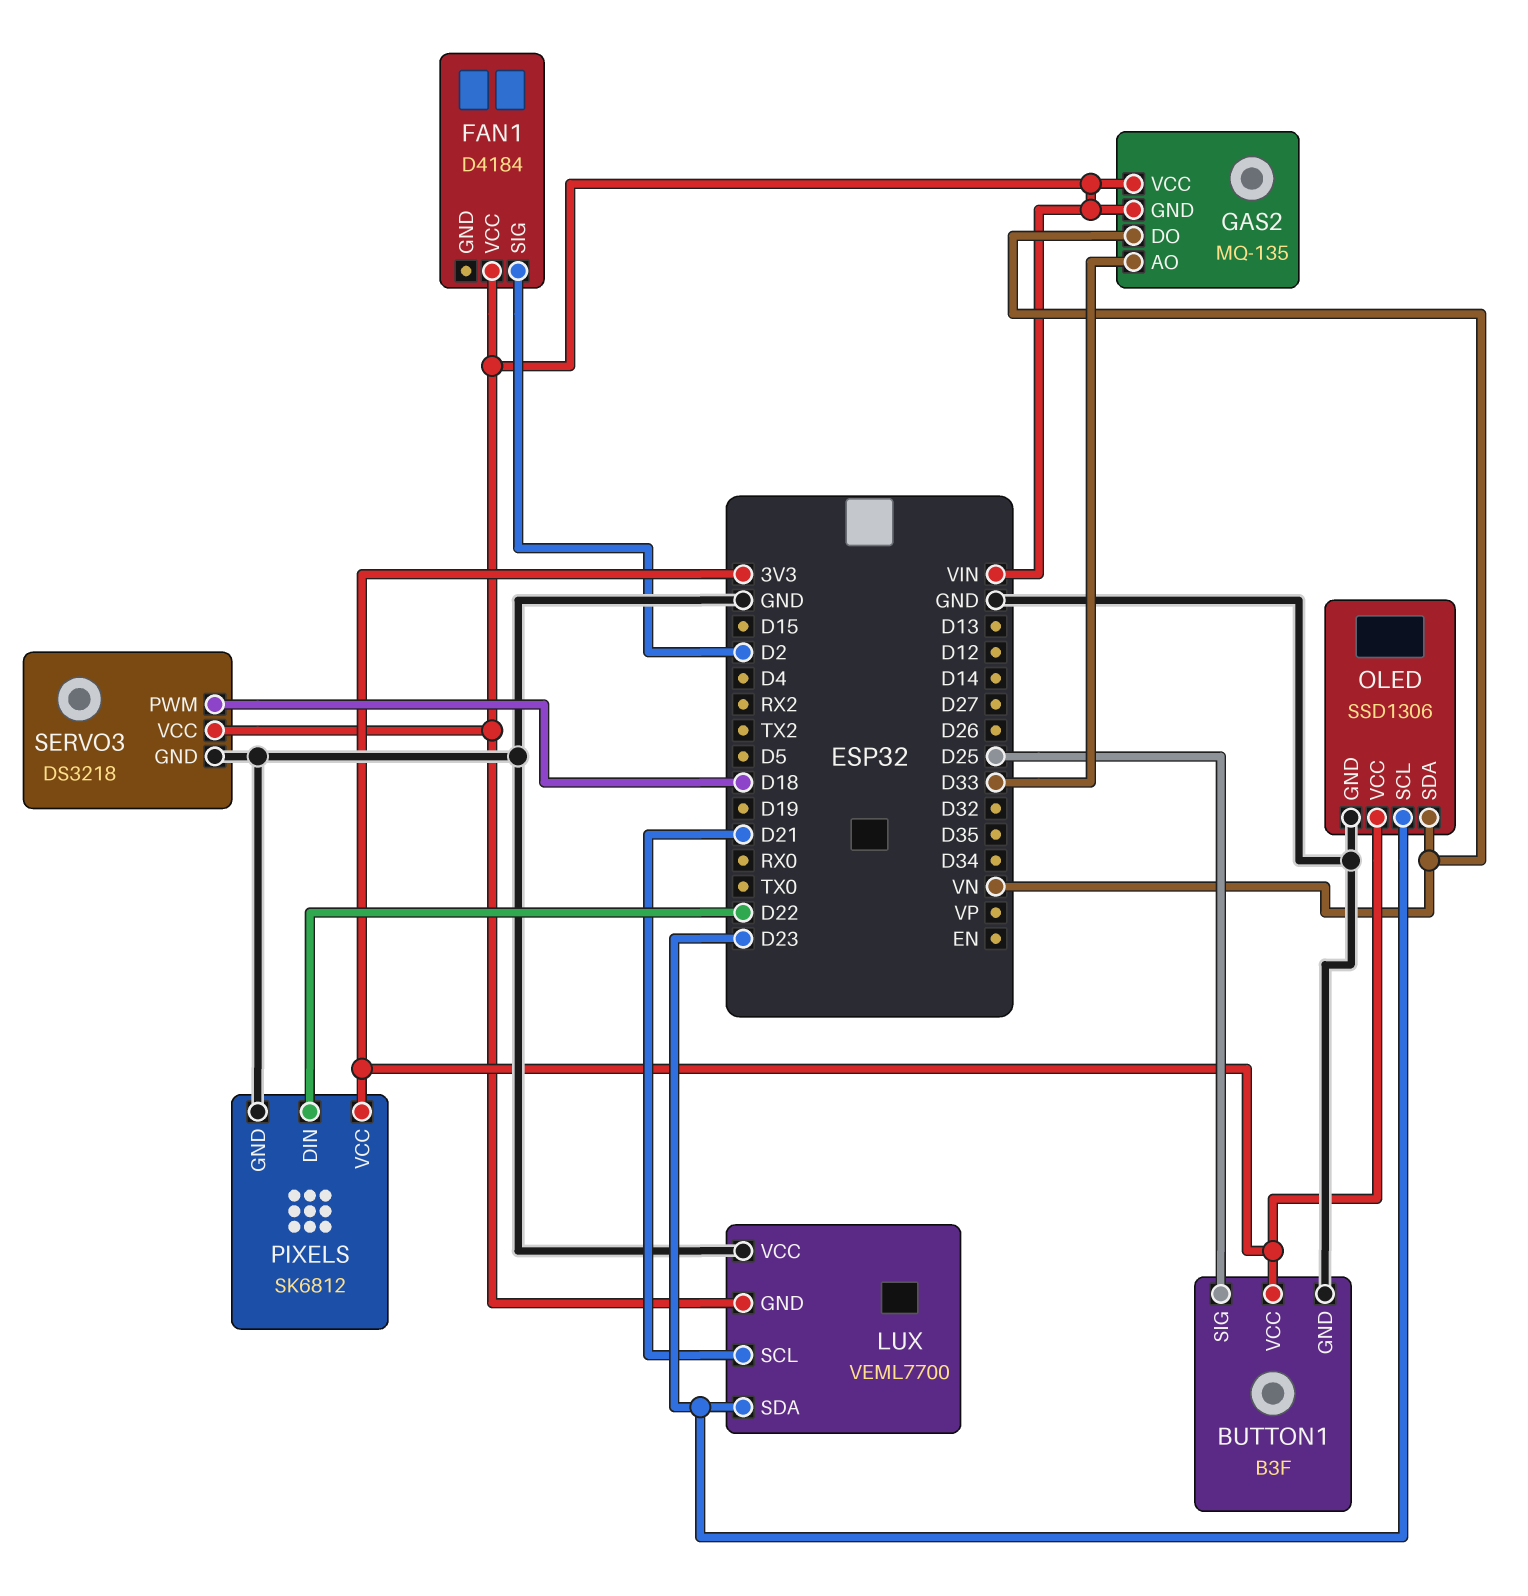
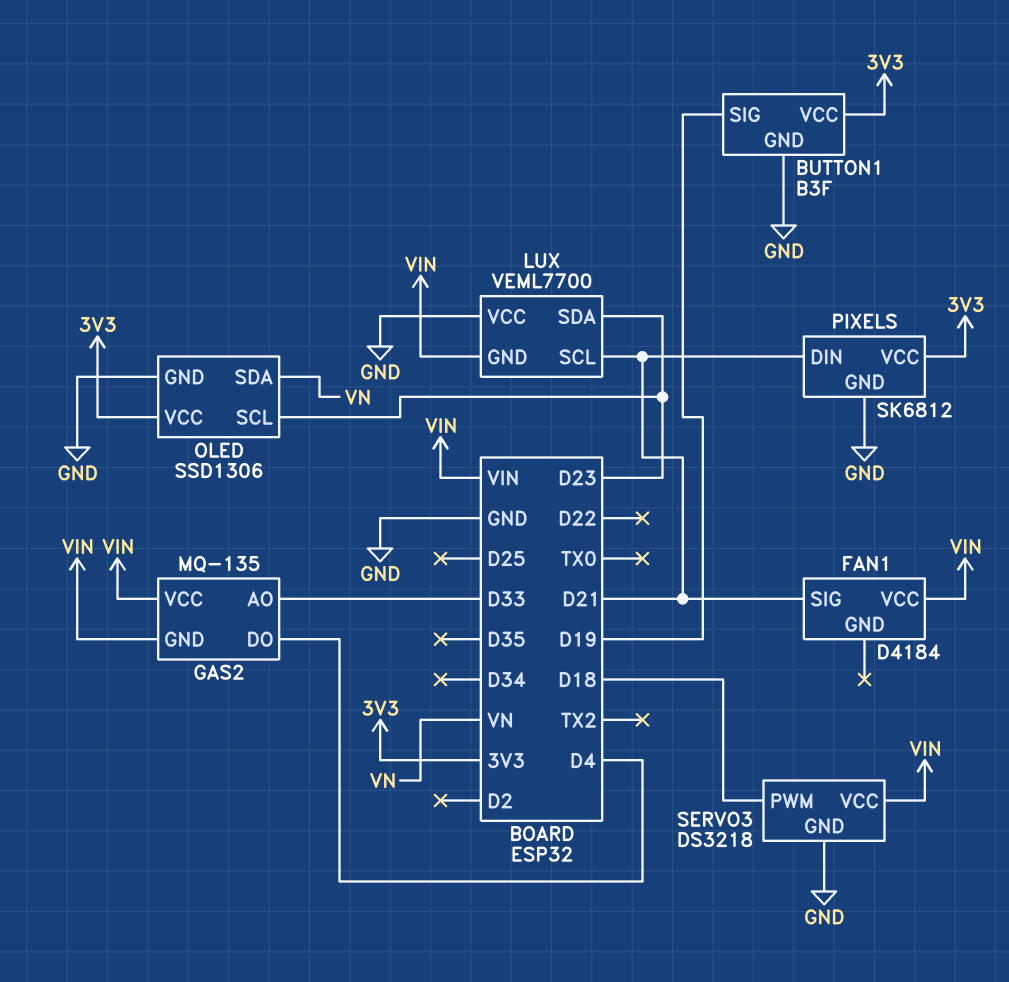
BUTTON1 pin SIG: D25 -> D19
FAN1 pin SIG: D2 -> D21
GAS2 pin DO: VN -> D4
PIXELS pin DIN: D22 -> D21

